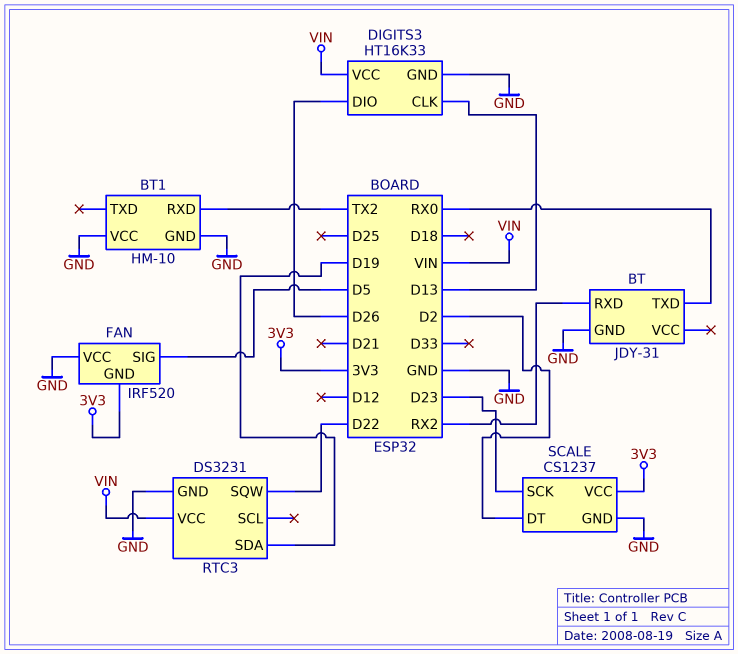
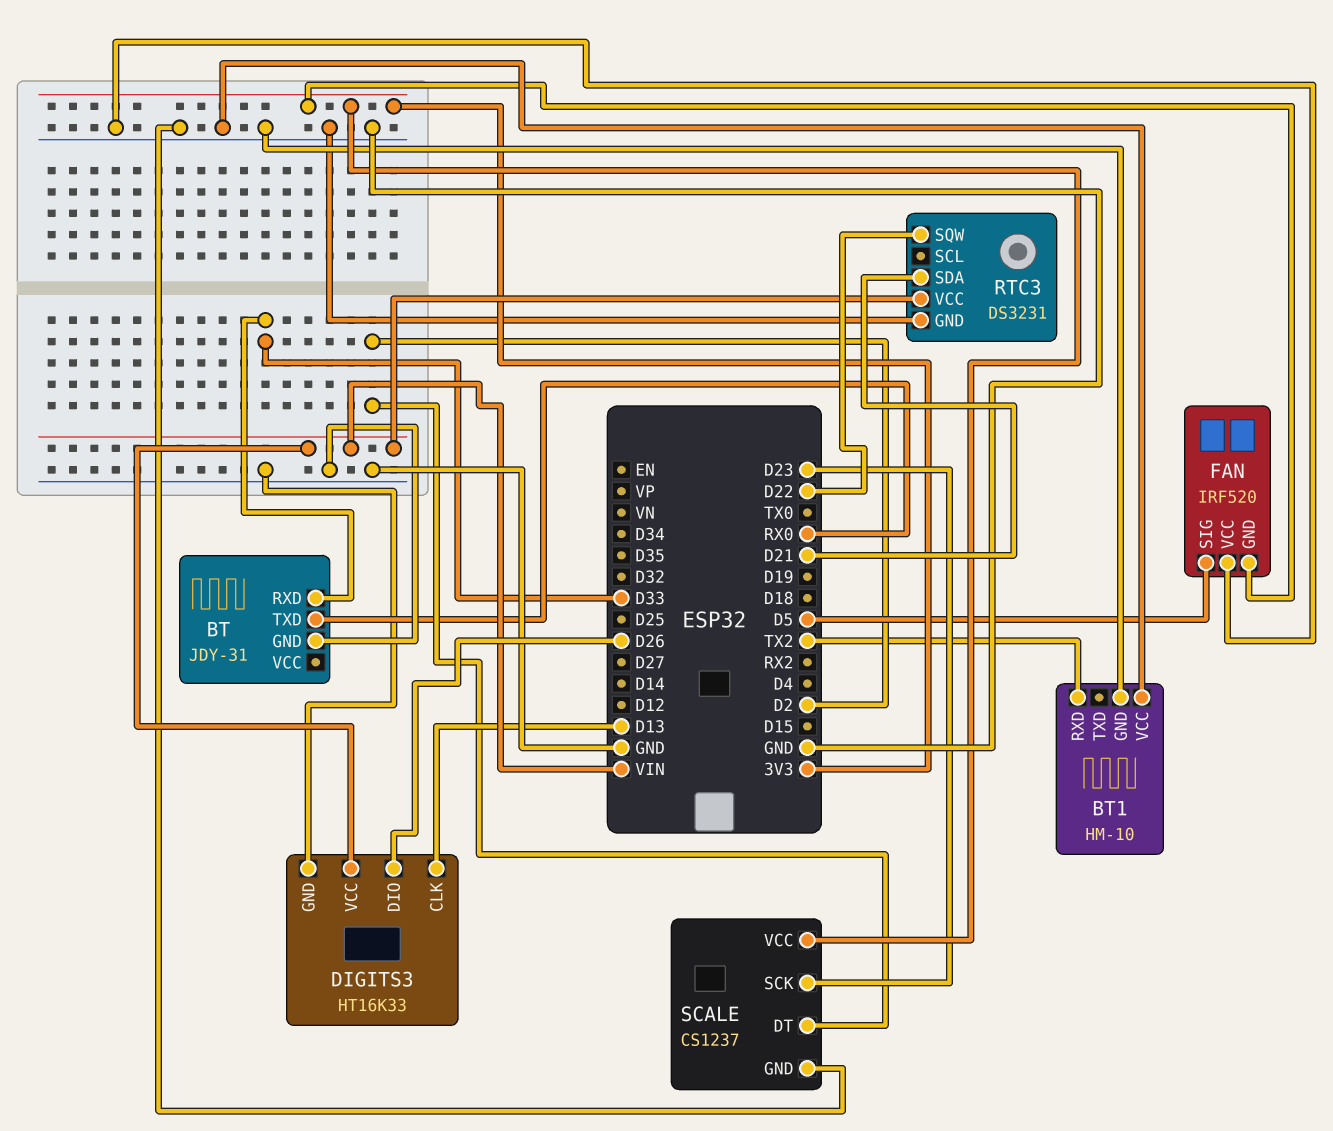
BT pin RXD: RX2 -> D33
RTC3 pin SDA: D19 -> D21

